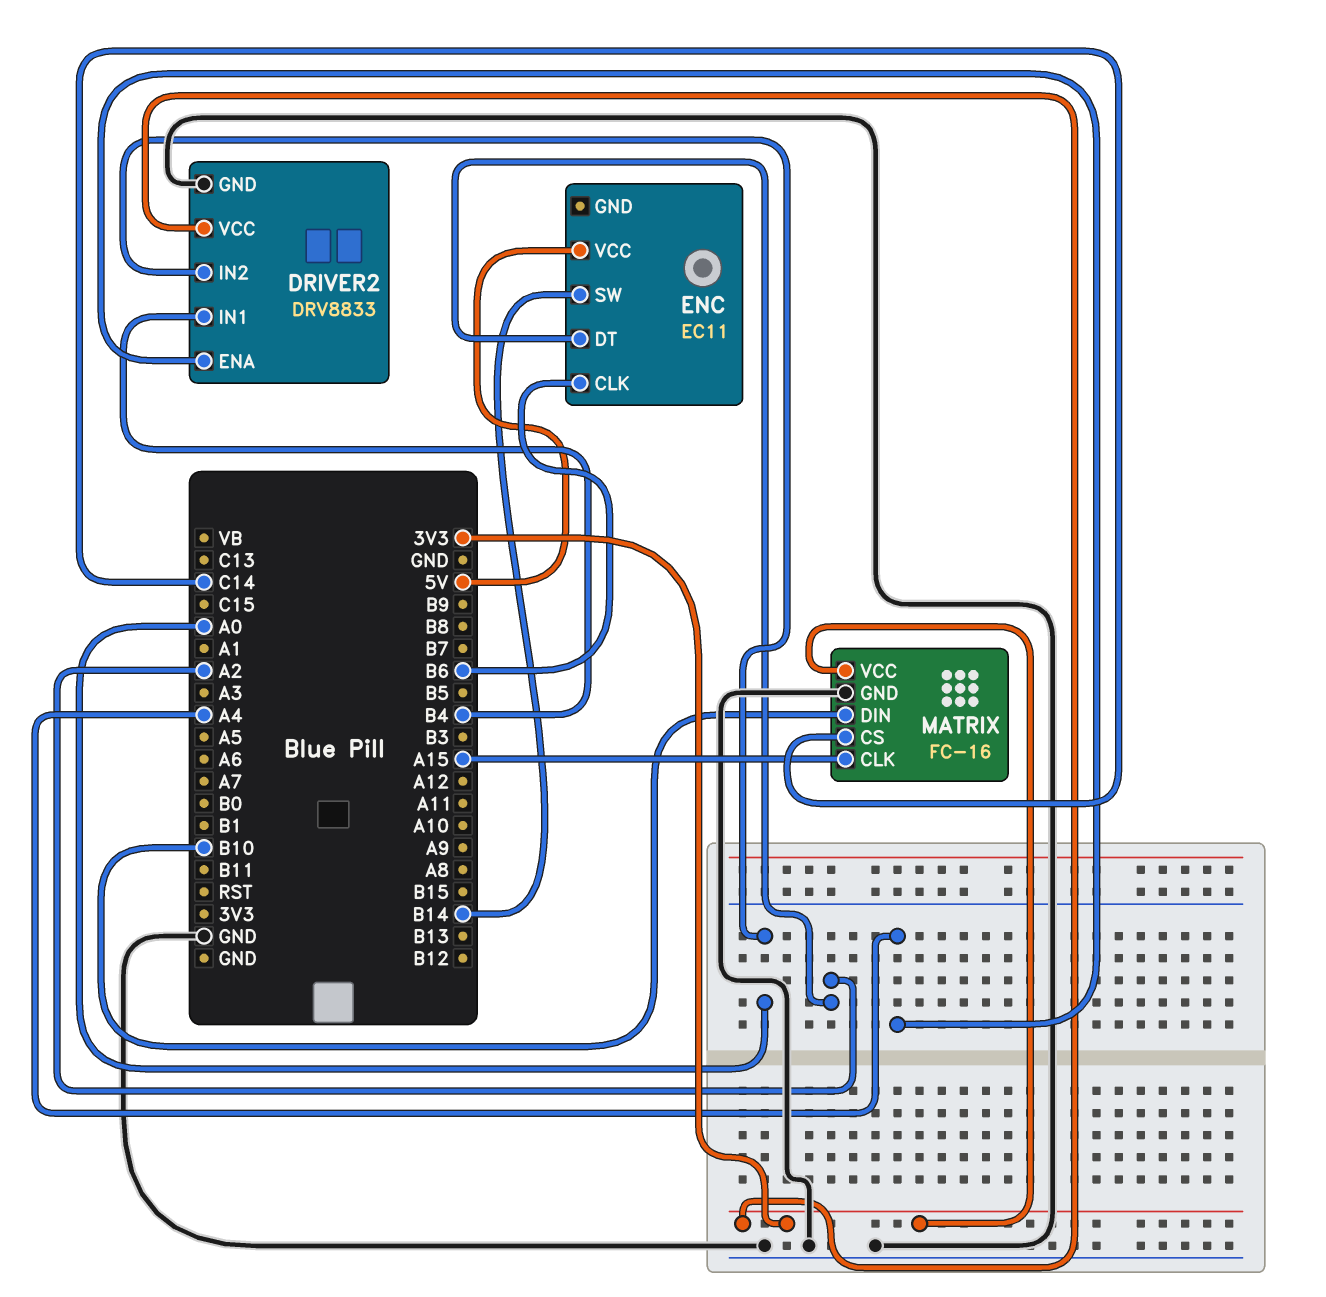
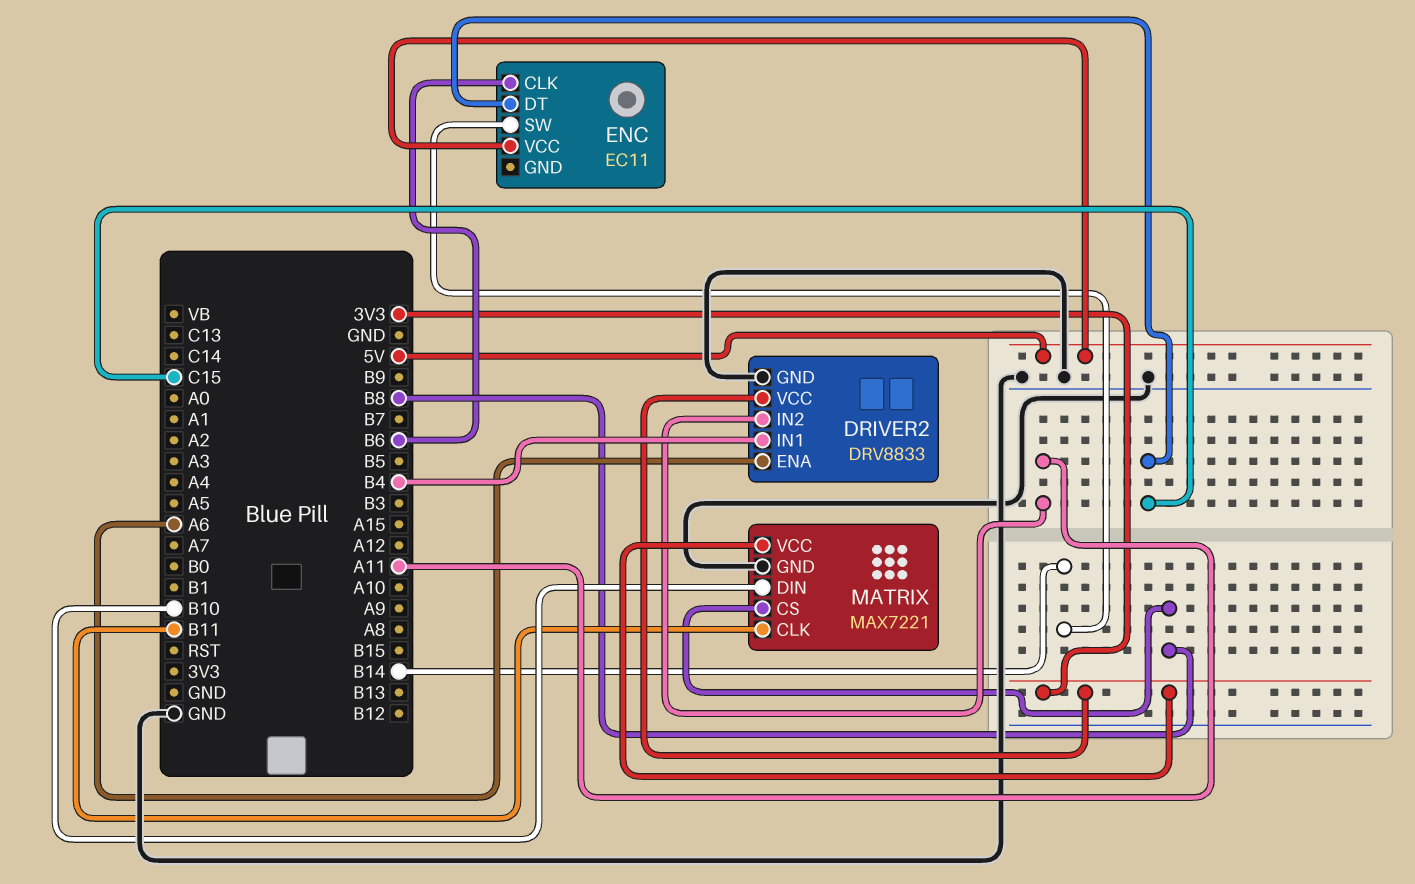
DRIVER2 pin ENA: A4 -> A6
DRIVER2 pin IN2: A0 -> A11
ENC pin DT: A2 -> C15
MATRIX: FC-16 -> MAX7221
MATRIX pin CLK: A15 -> B11
MATRIX pin CS: C14 -> B8

